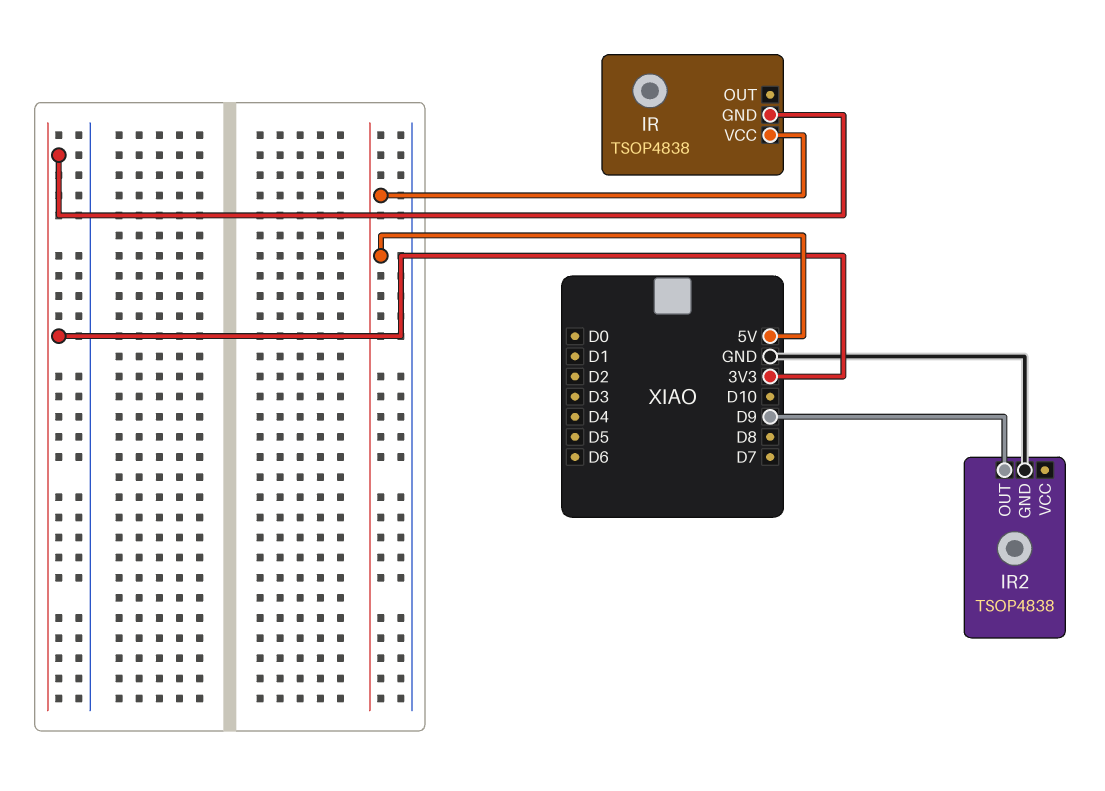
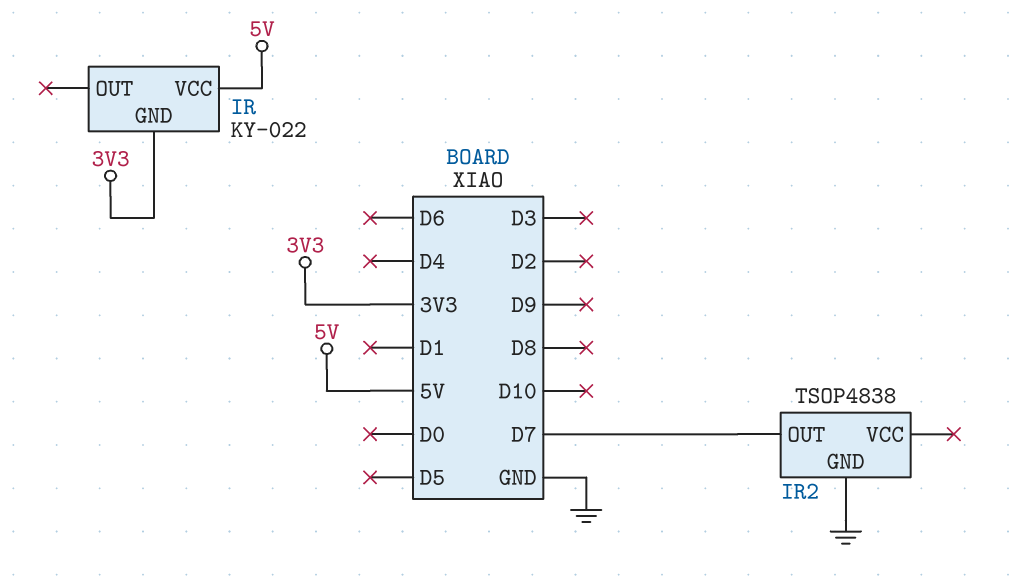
IR: TSOP4838 -> KY-022
IR2 pin OUT: D9 -> D7

